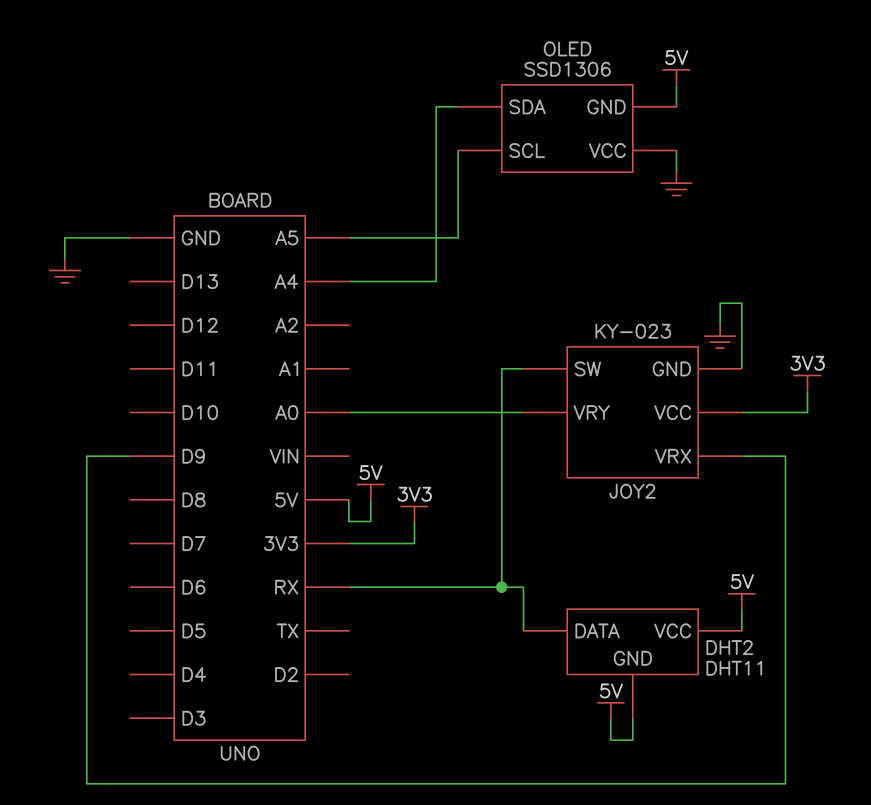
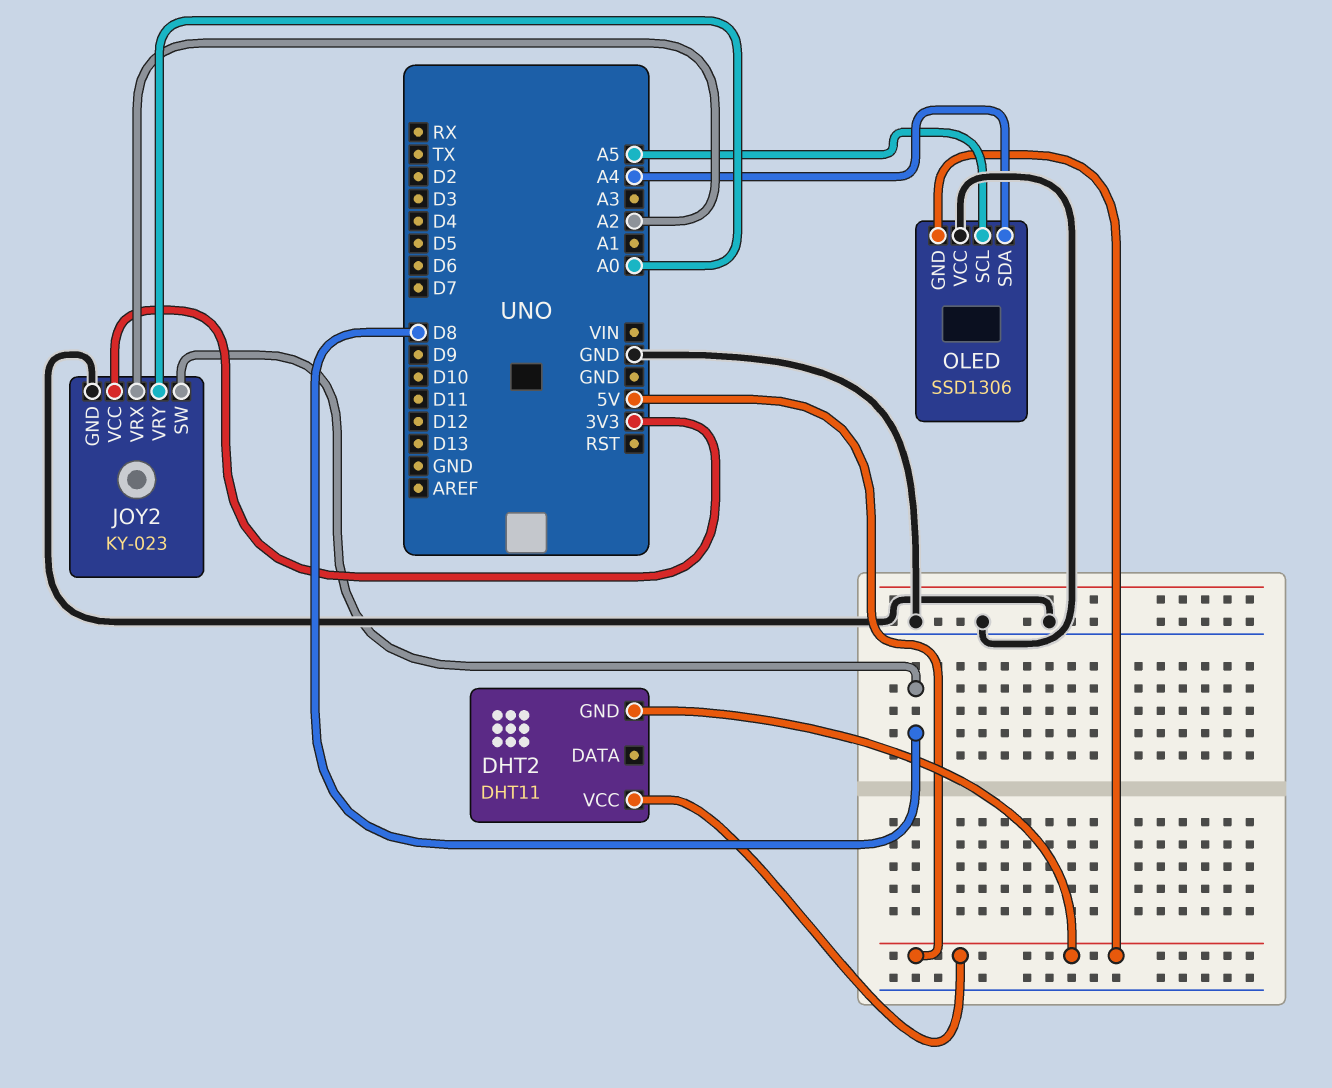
DHT2 pin DATA: RX -> none
JOY2 pin SW: RX -> D8
JOY2 pin VRX: D9 -> A2

